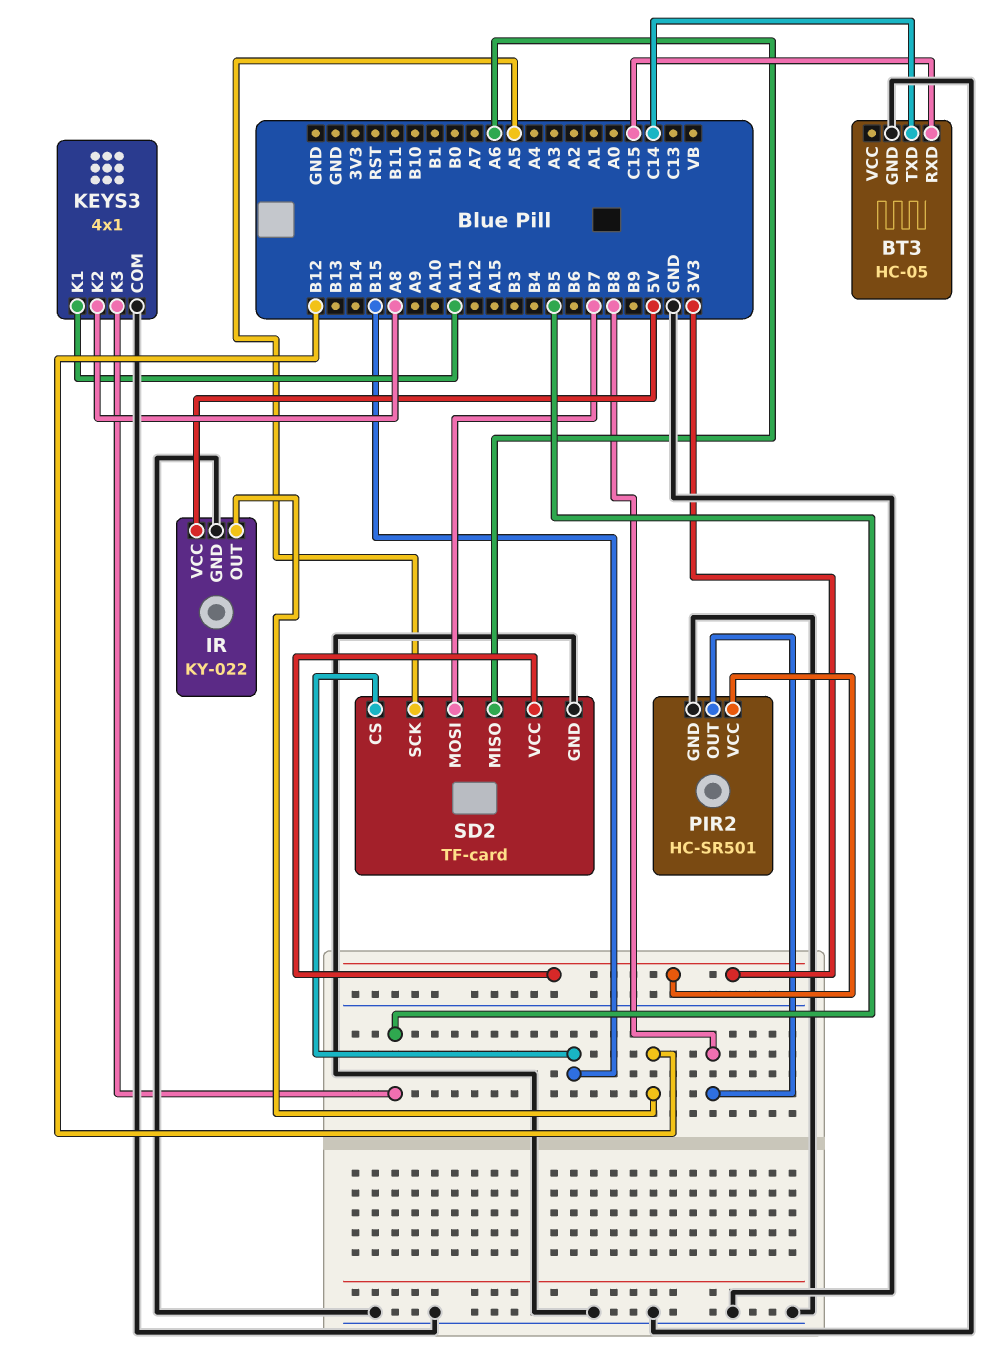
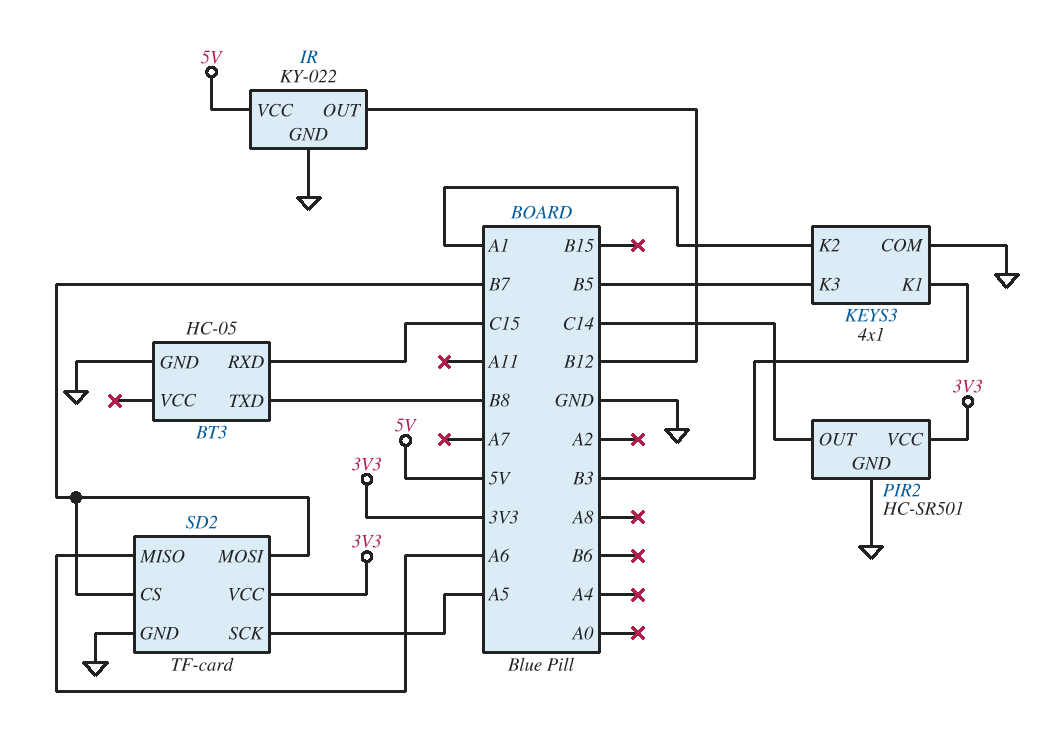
BT3 pin TXD: C14 -> B8
KEYS3 pin K1: A11 -> B3
KEYS3 pin K2: A8 -> A1
PIR2 pin OUT: B8 -> C14
SD2 pin CS: B15 -> B7

